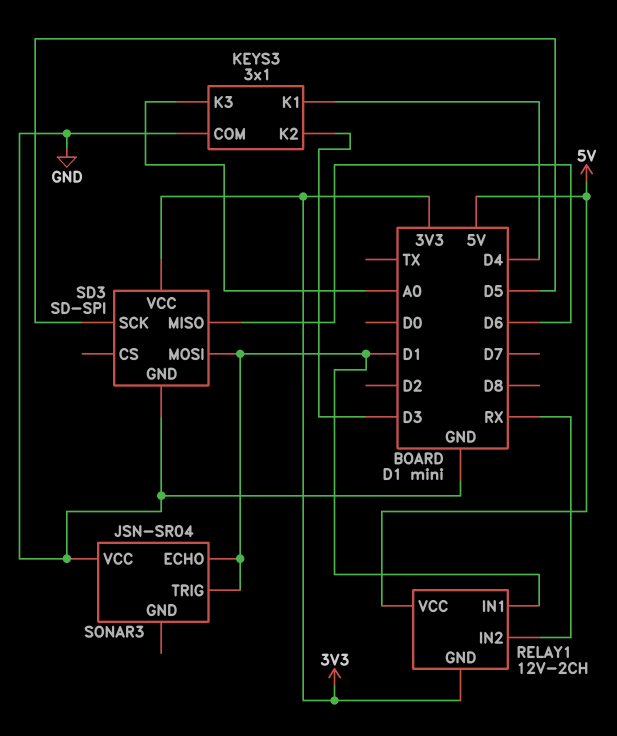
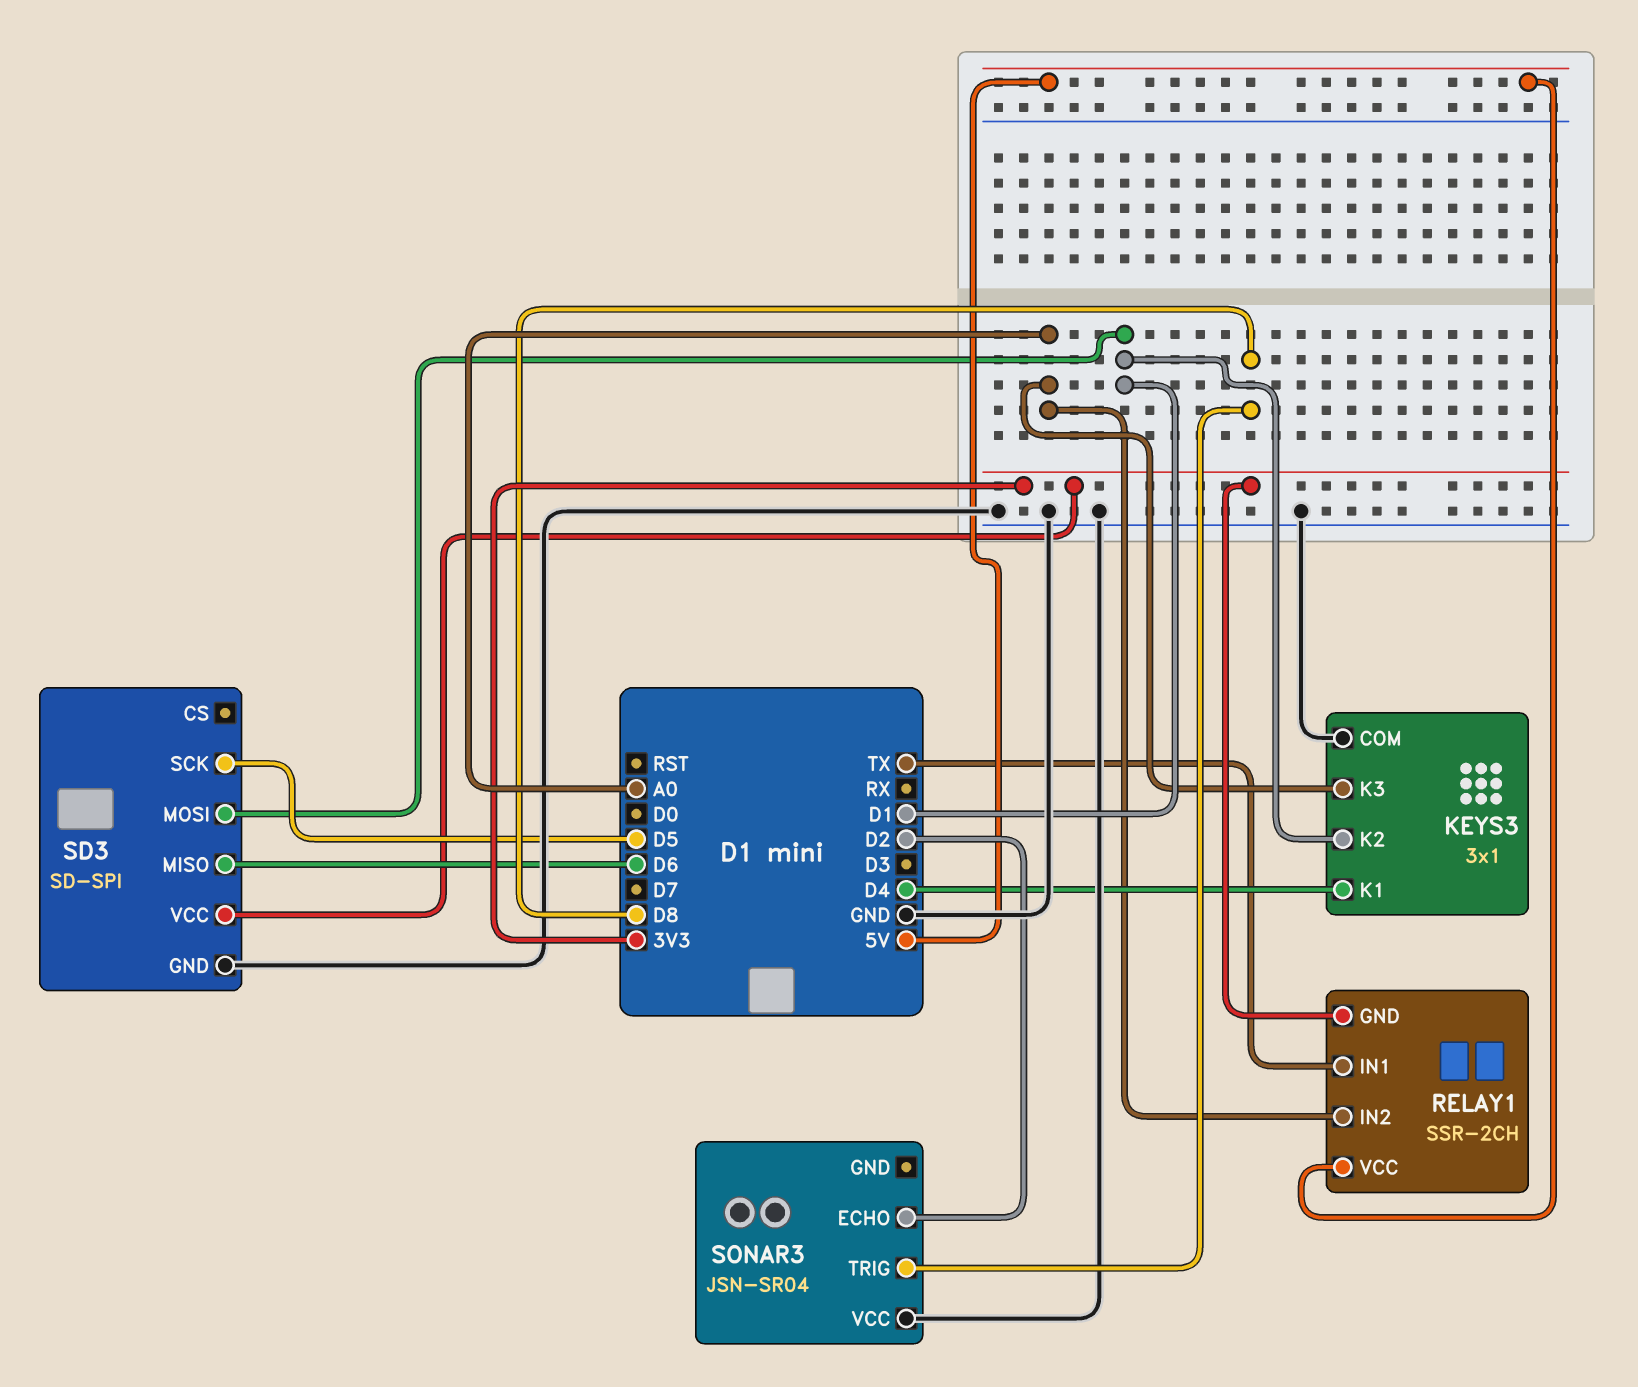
KEYS3 pin K2: D3 -> D1
RELAY1: 12V-2CH -> SSR-2CH
RELAY1 pin IN1: D1 -> TX
RELAY1 pin IN2: RX -> A0
SONAR3 pin ECHO: D1 -> D2
SONAR3 pin TRIG: D1 -> D8

